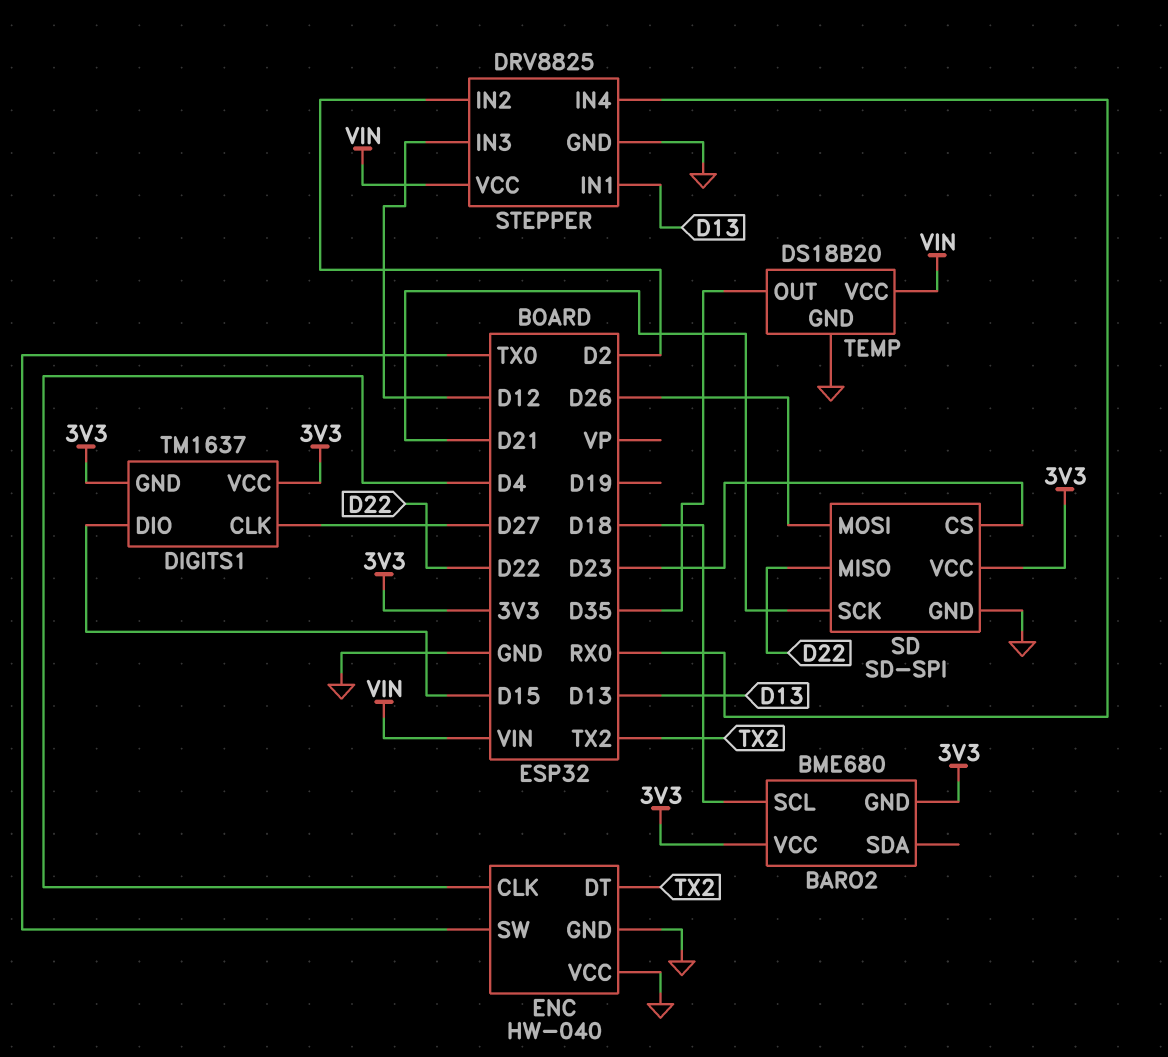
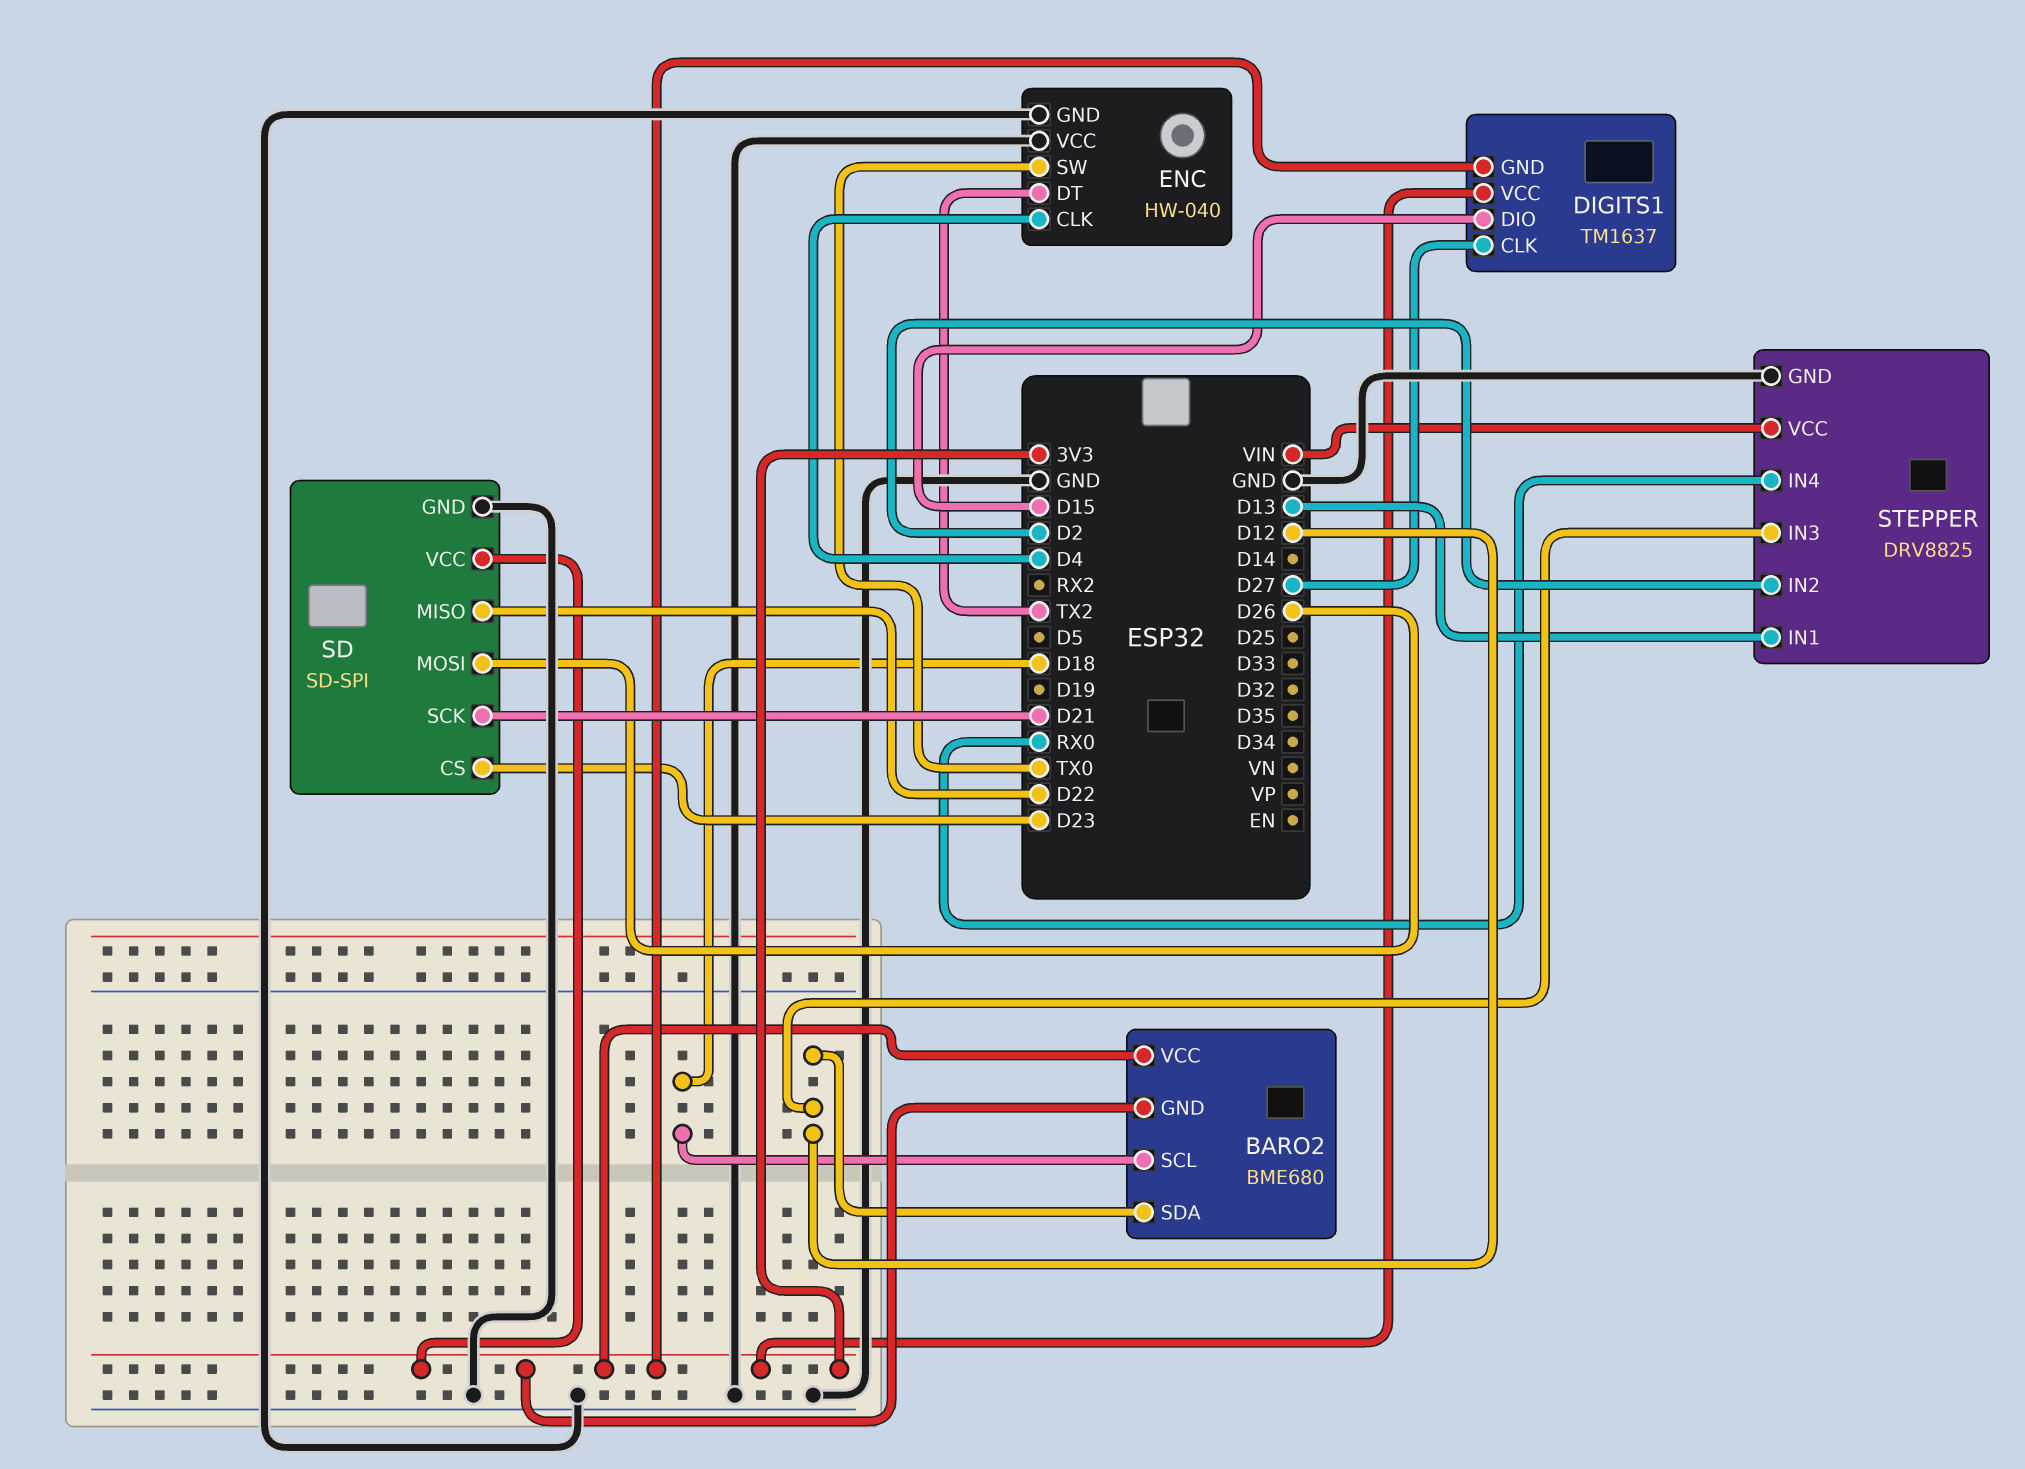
BARO2 pin SDA: none -> D12
TEMP: DS18B20 -> none
TEMP pin GND: GND -> none
TEMP pin OUT: D35 -> none
TEMP pin VCC: VIN -> none

